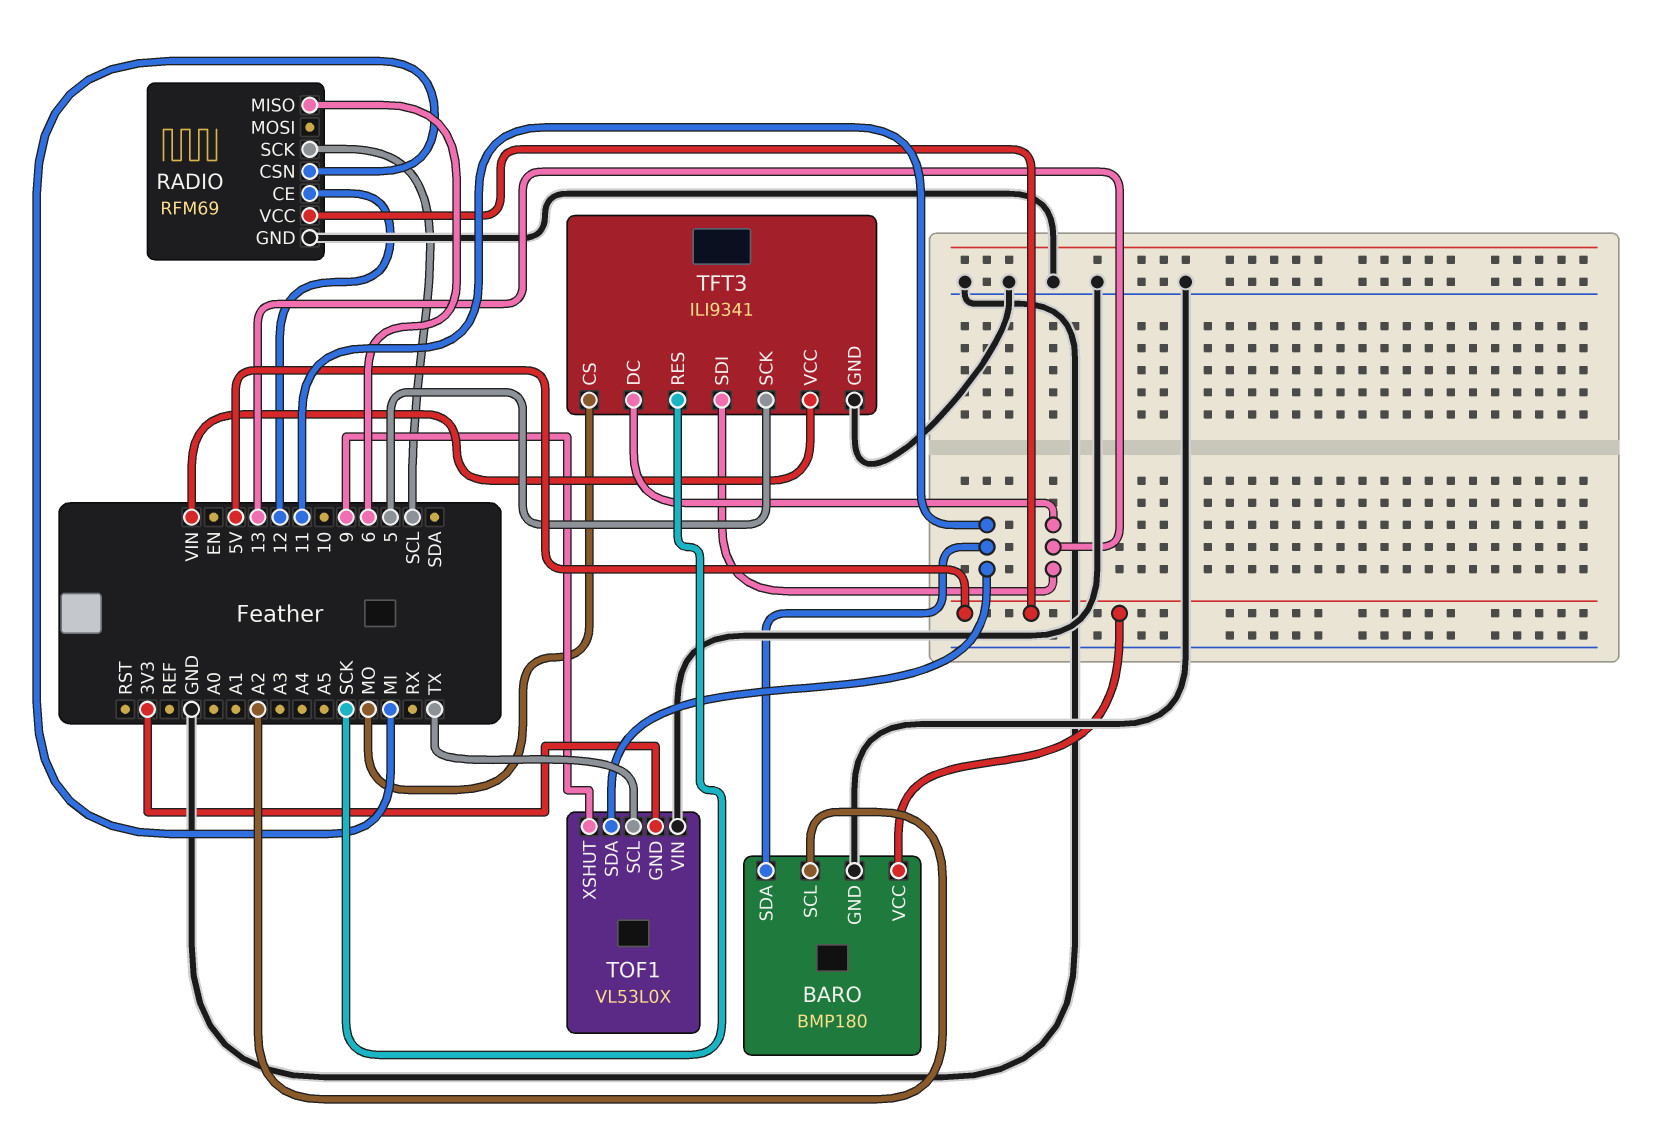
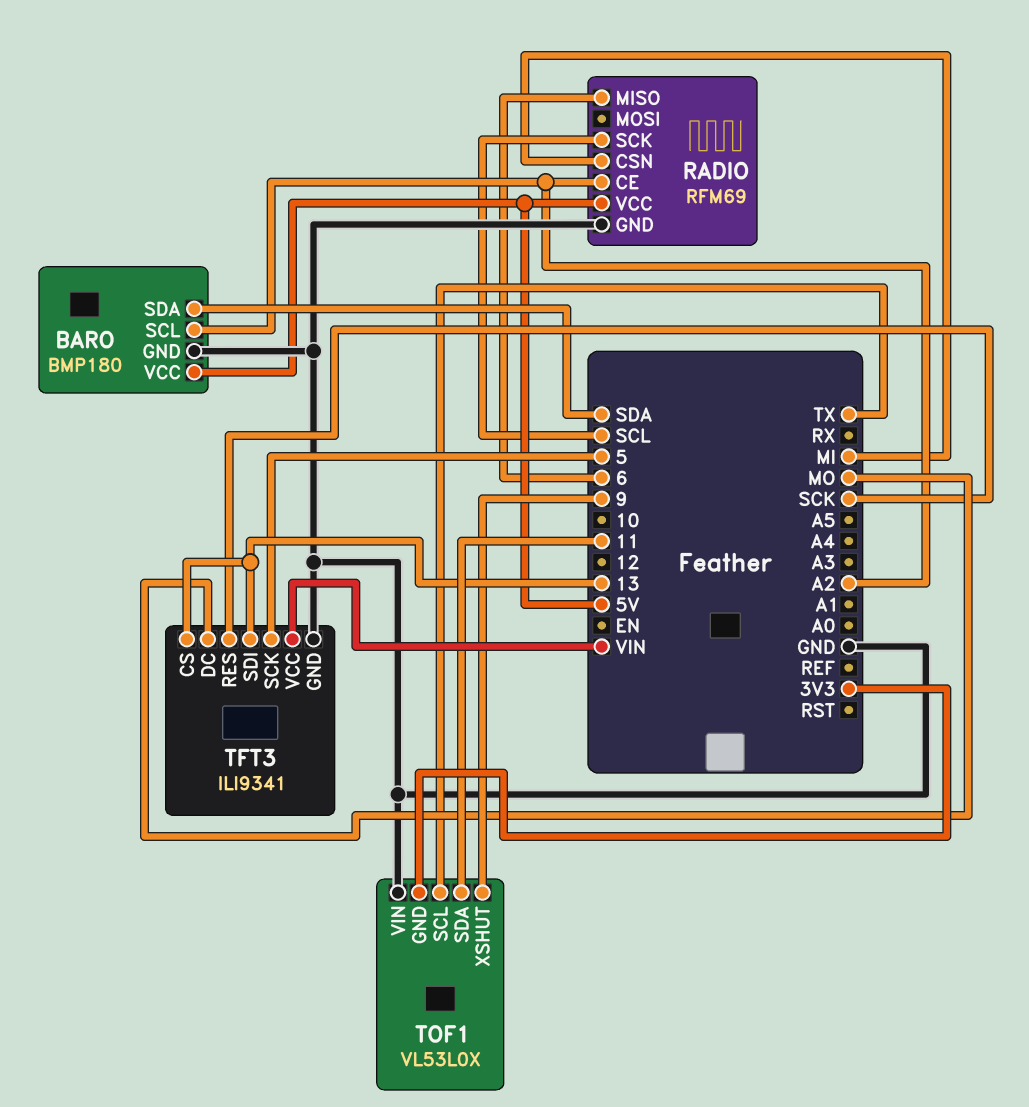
BARO pin SDA: 11 -> SDA
RADIO pin CE: 12 -> A2
TFT3 pin CS: MO -> 13
TFT3 pin DC: 13 -> MO

